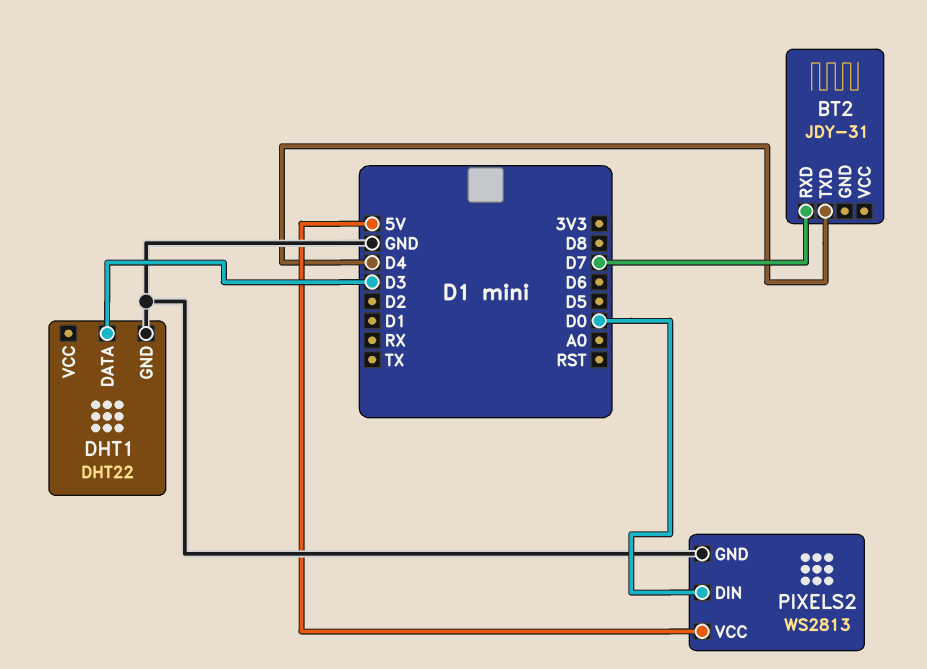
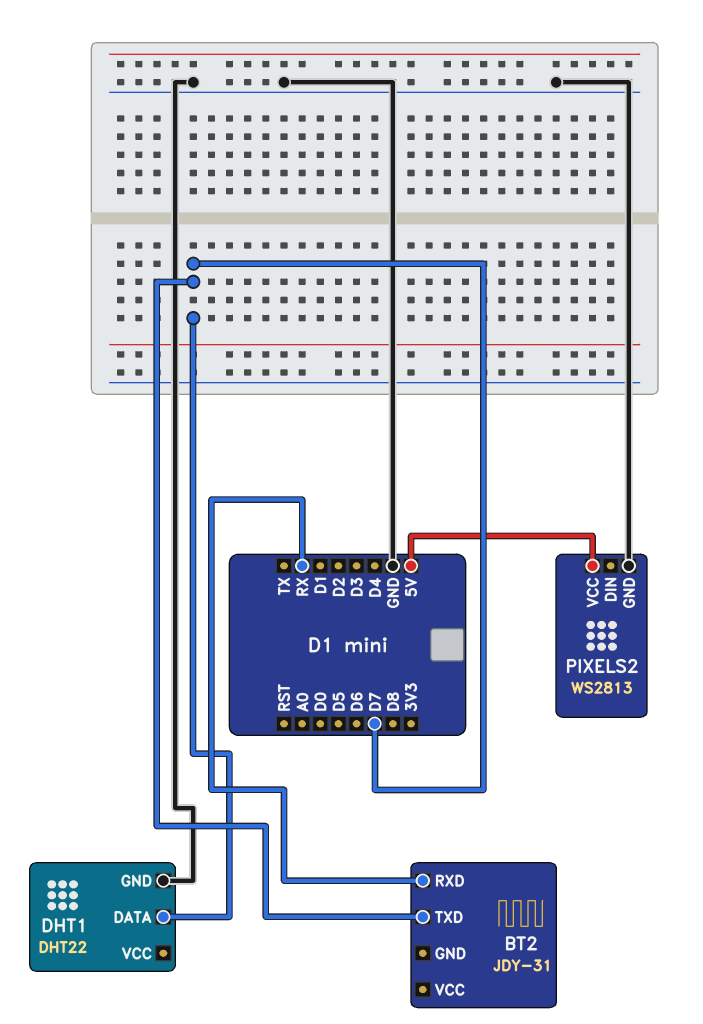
BT2 pin RXD: D7 -> RX
BT2 pin TXD: D4 -> D7
DHT1 pin DATA: D3 -> D7
PIXELS2 pin DIN: D0 -> none

